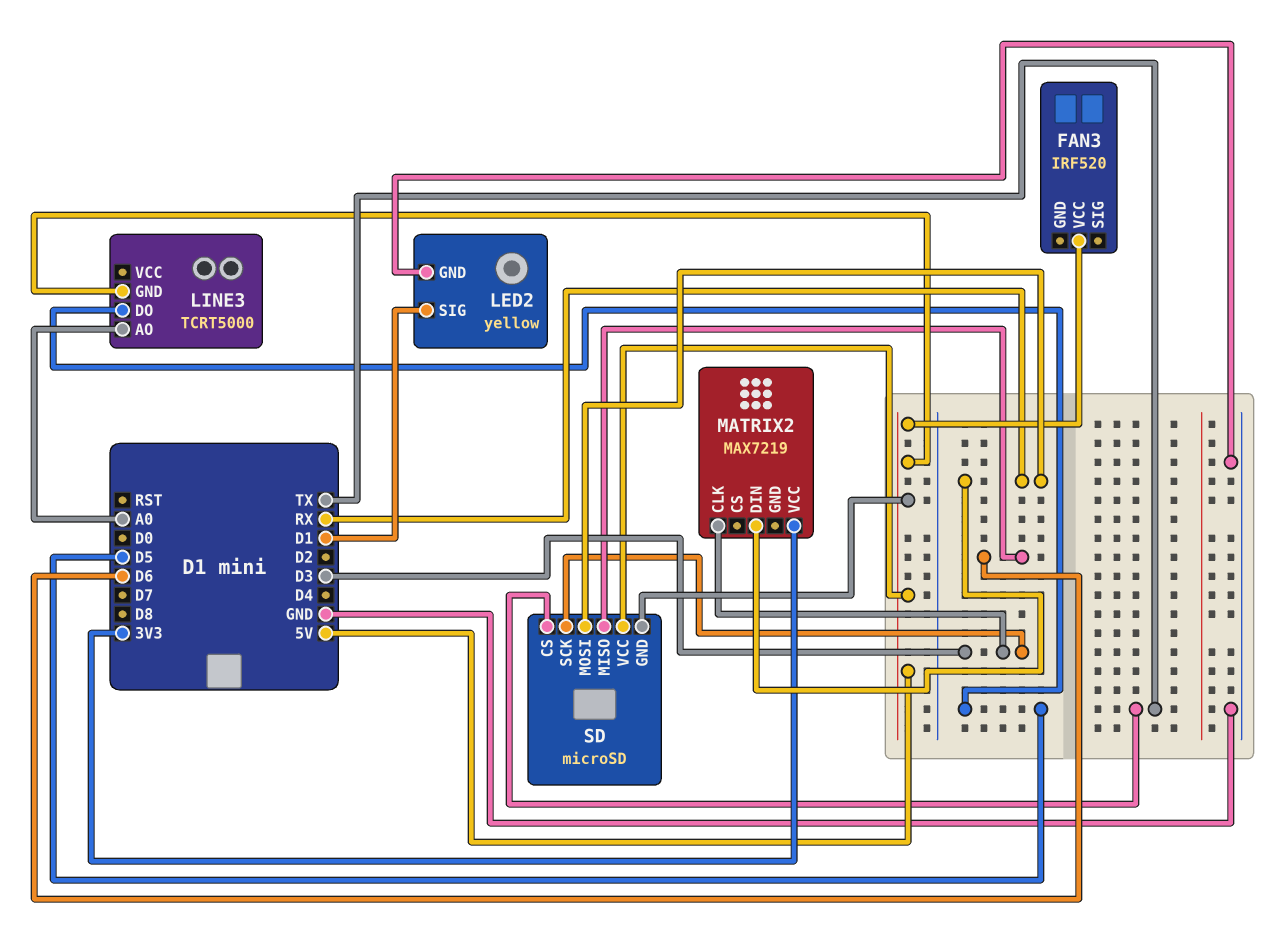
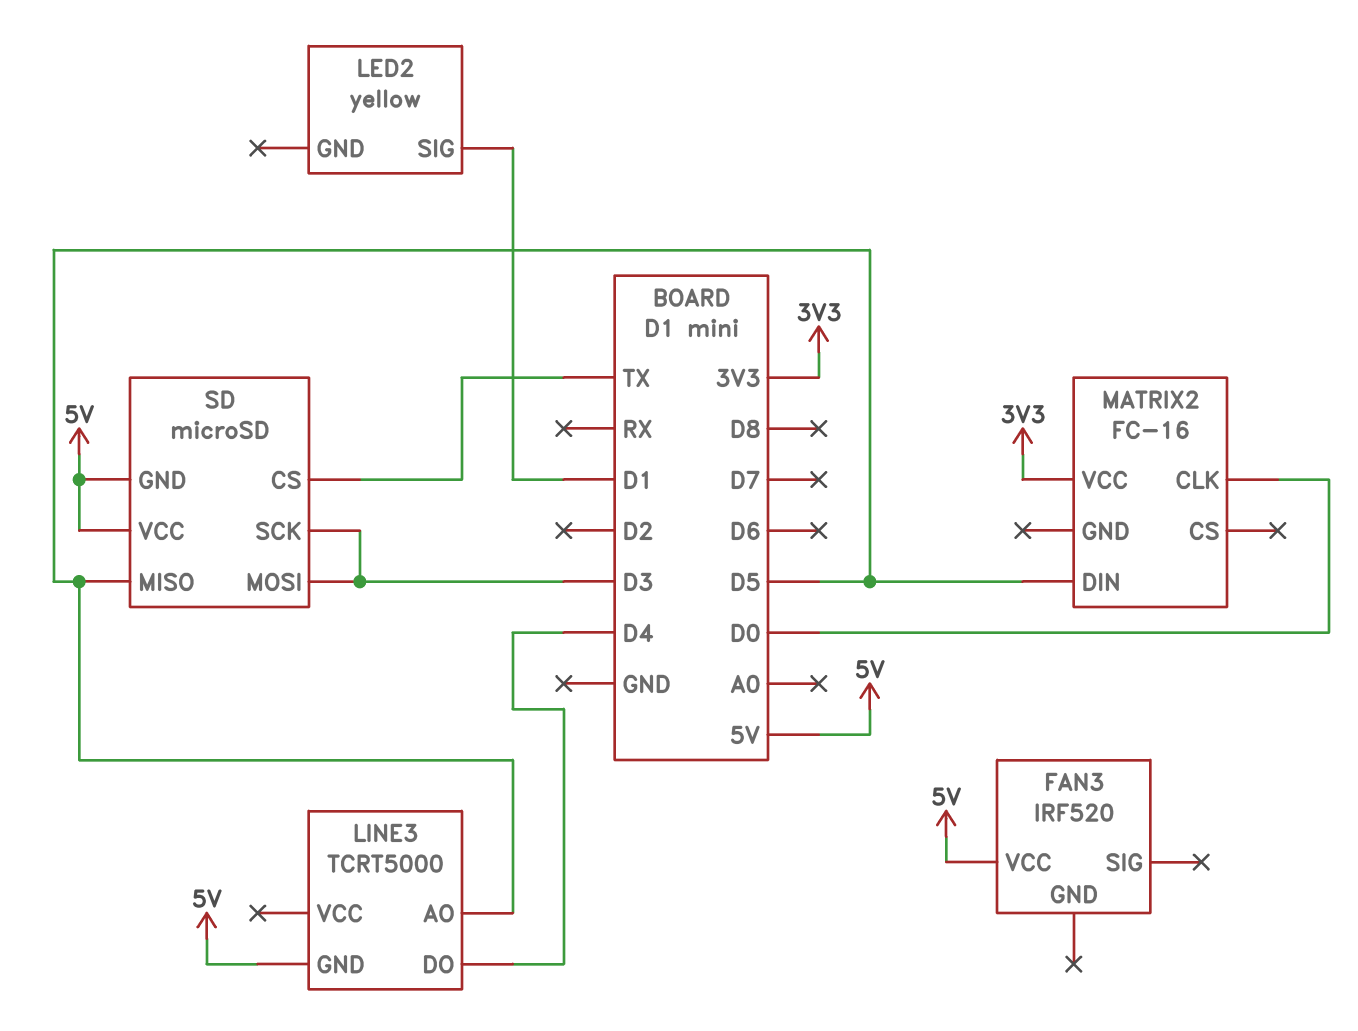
LED2 pin GND: GND -> none
LINE3 pin AO: A0 -> D5
LINE3 pin DO: D5 -> D4
MATRIX2: MAX7219 -> FC-16
MATRIX2 pin CLK: D3 -> D0
MATRIX2 pin DIN: RX -> D5
SD pin MISO: D6 -> D5
SD pin MOSI: RX -> D3

